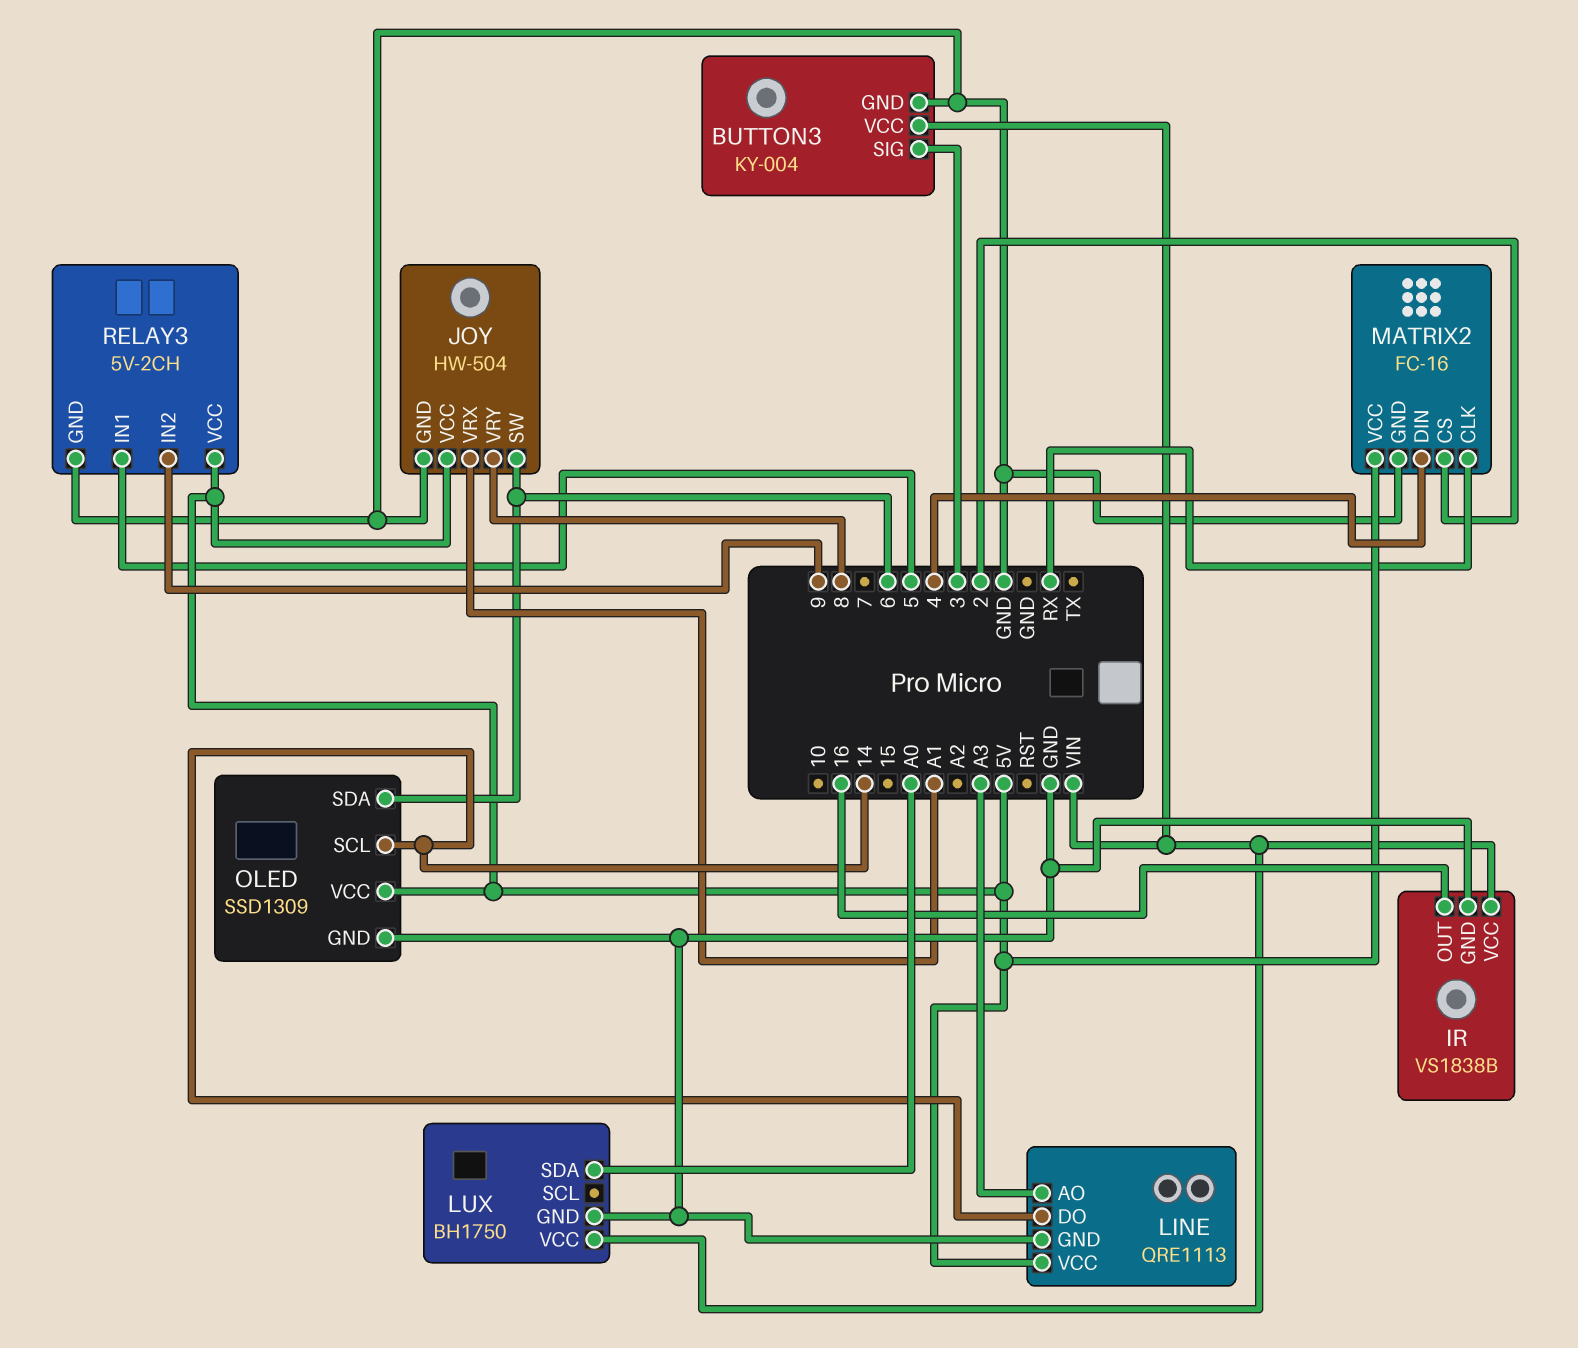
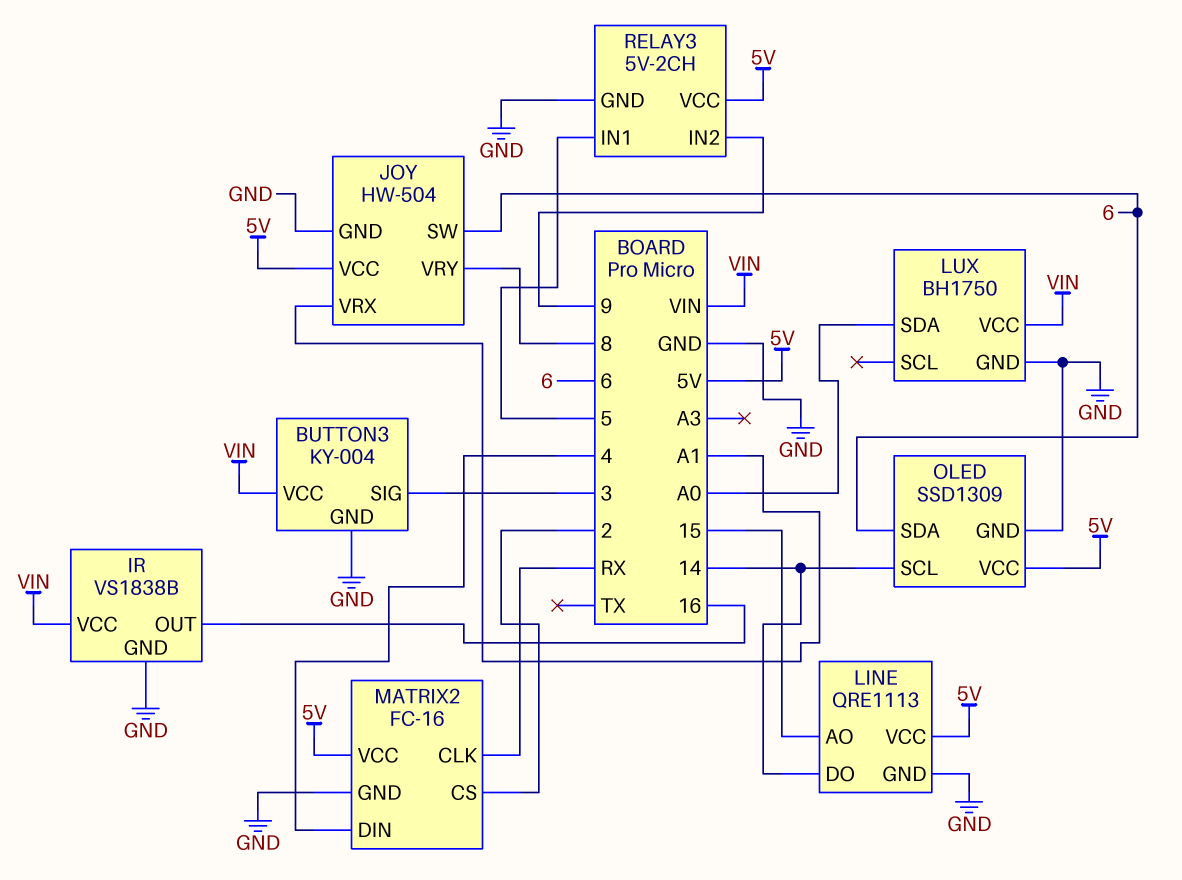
LINE pin AO: A3 -> 15

